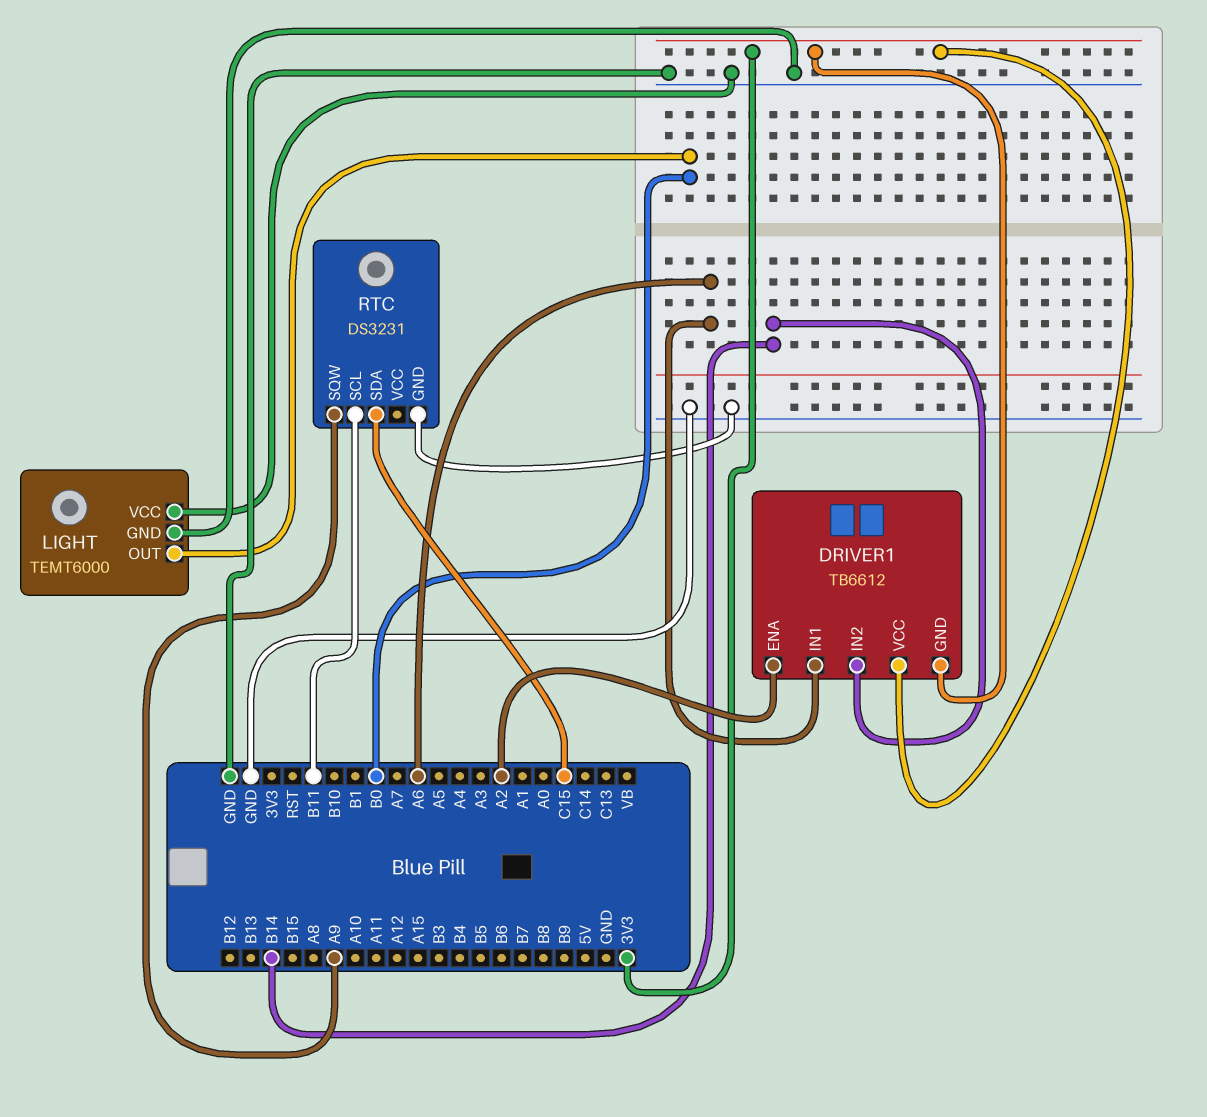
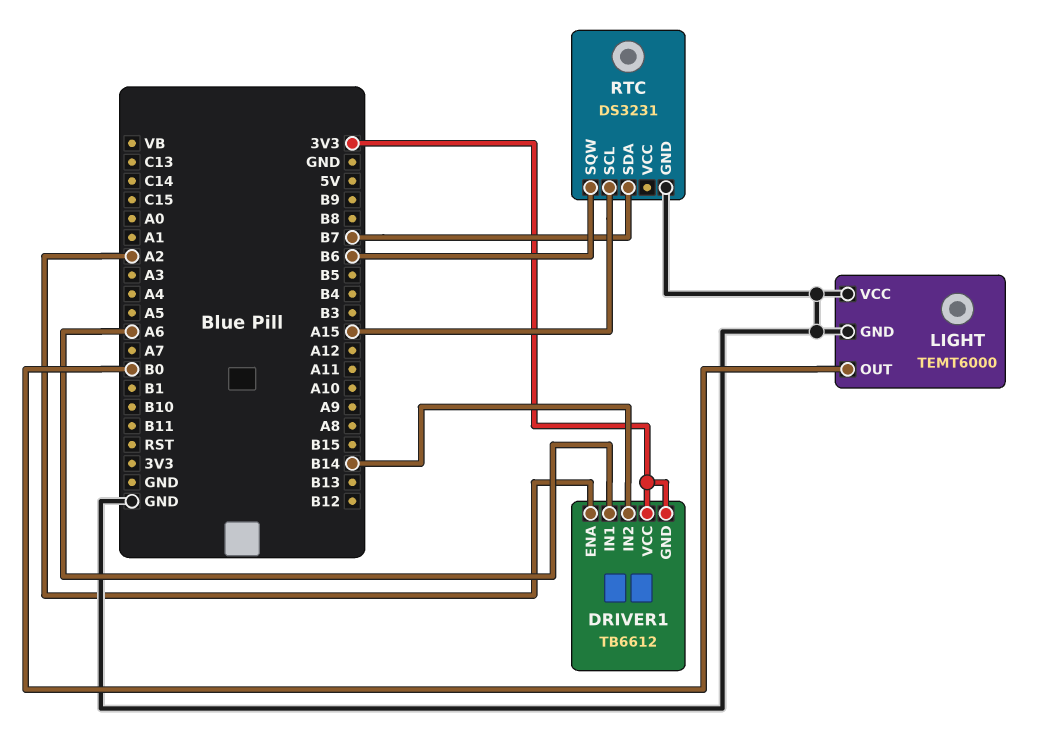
RTC pin SCL: B11 -> A15
RTC pin SDA: C15 -> B7
RTC pin SQW: A9 -> B6

